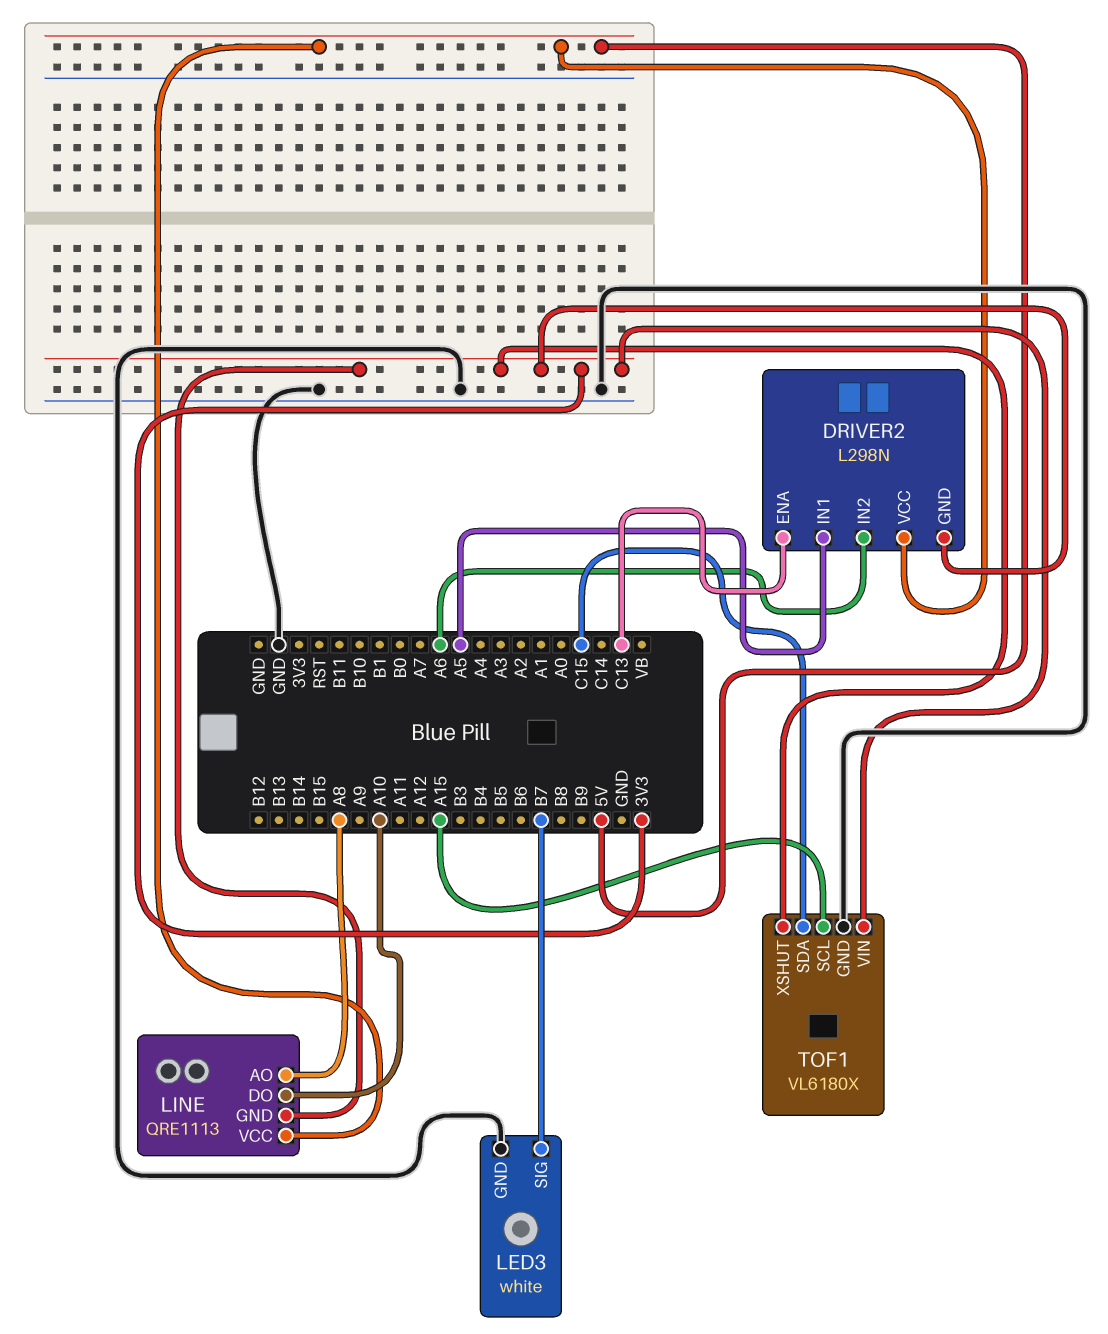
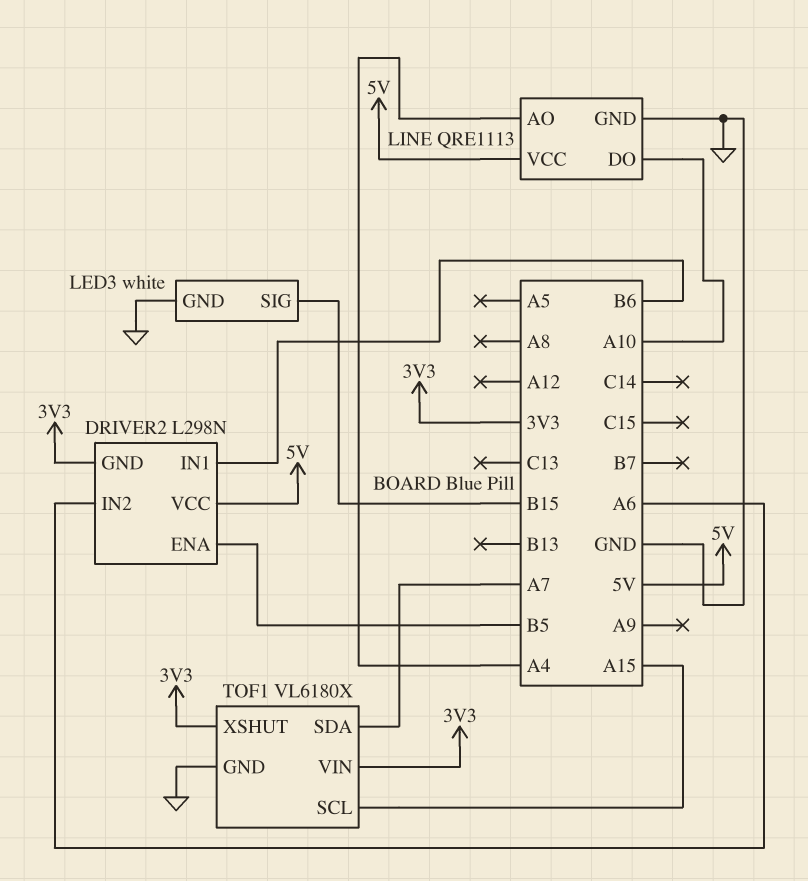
DRIVER2 pin ENA: C13 -> B5
DRIVER2 pin IN1: A5 -> B6
LED3 pin SIG: B7 -> B15
LINE pin AO: A8 -> A4
LINE pin GND: 3V3 -> GND
TOF1 pin SDA: C15 -> A7

